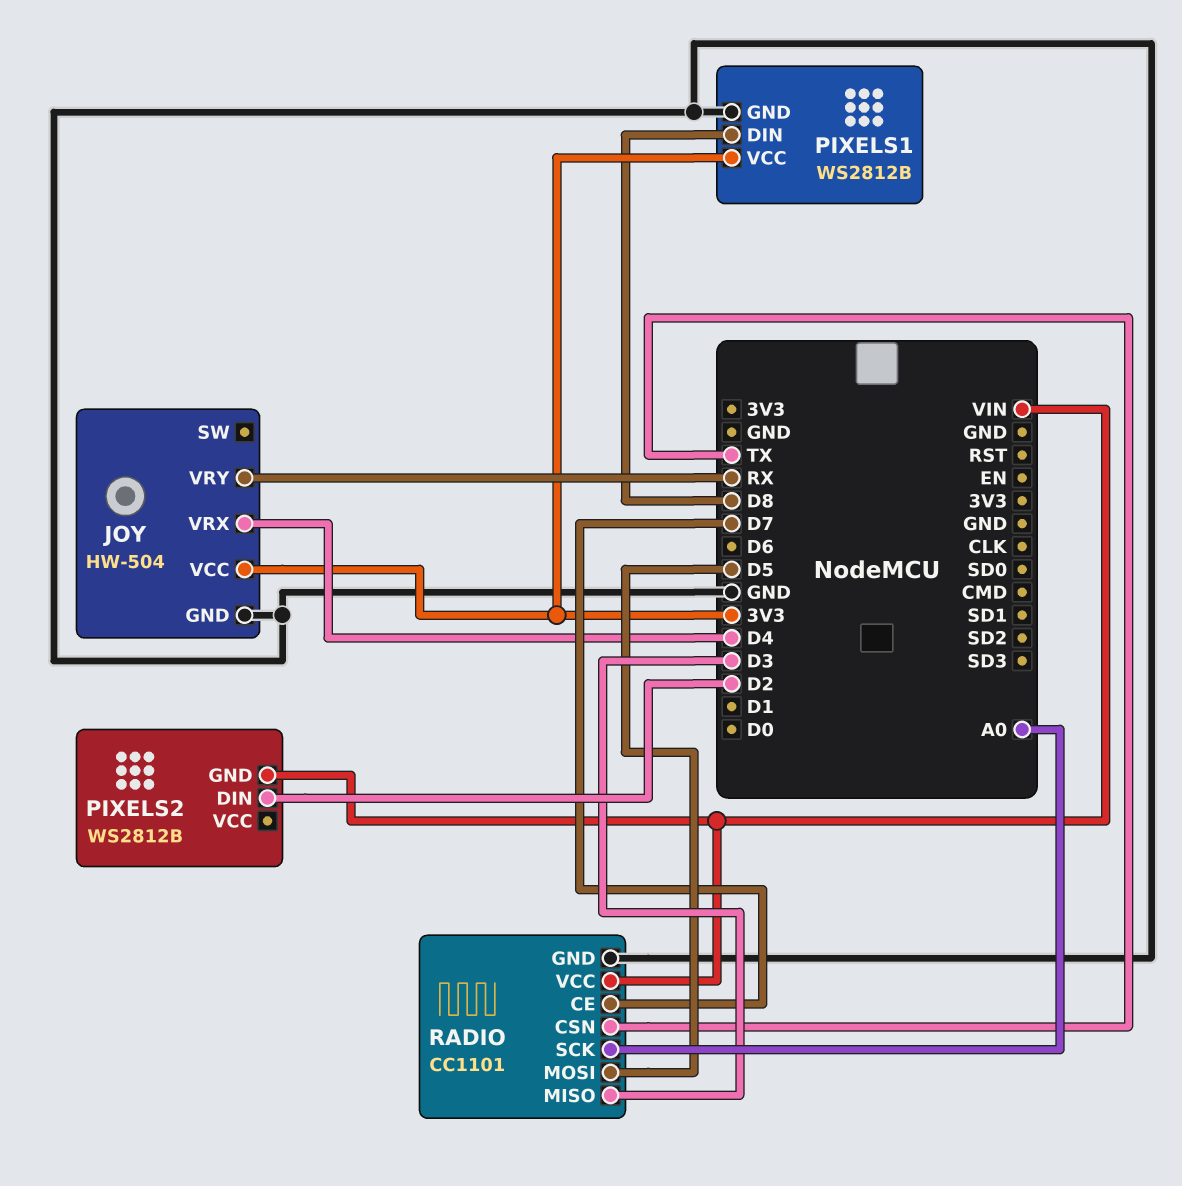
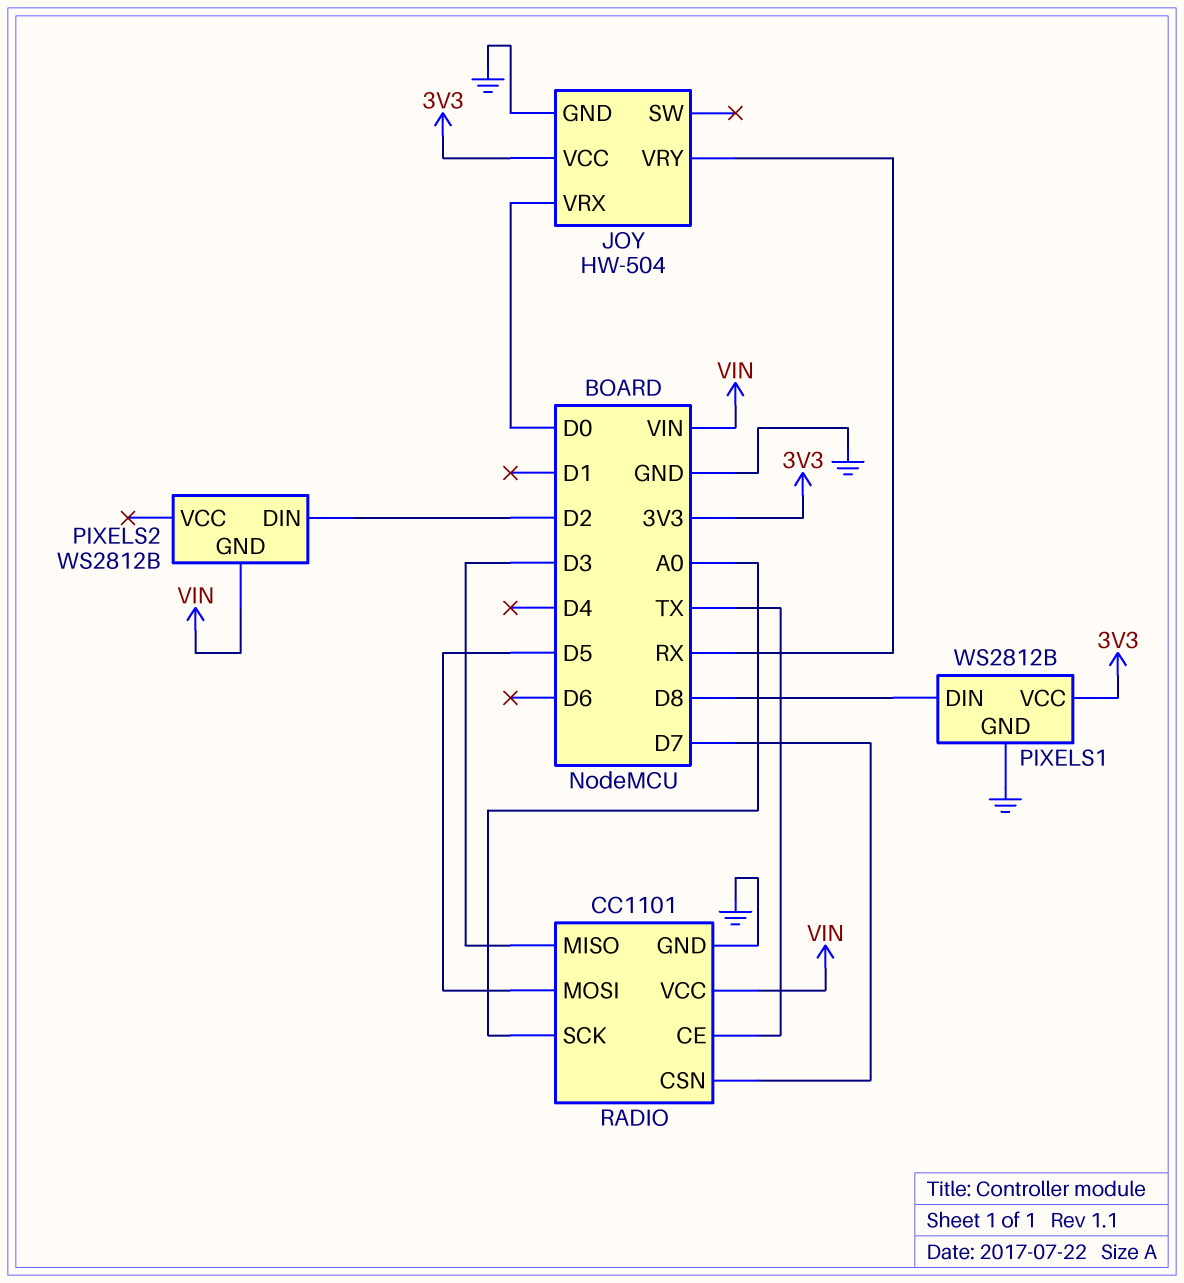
JOY pin VRX: D4 -> D0
RADIO pin CE: D7 -> TX
RADIO pin CSN: TX -> D7

